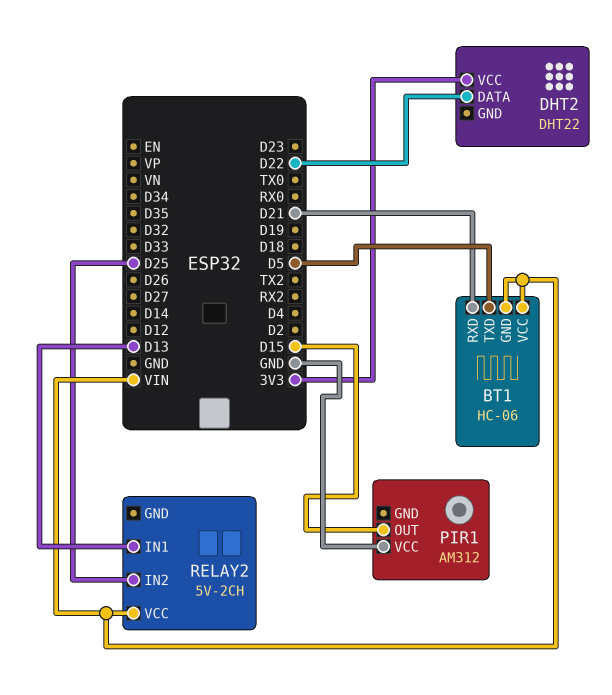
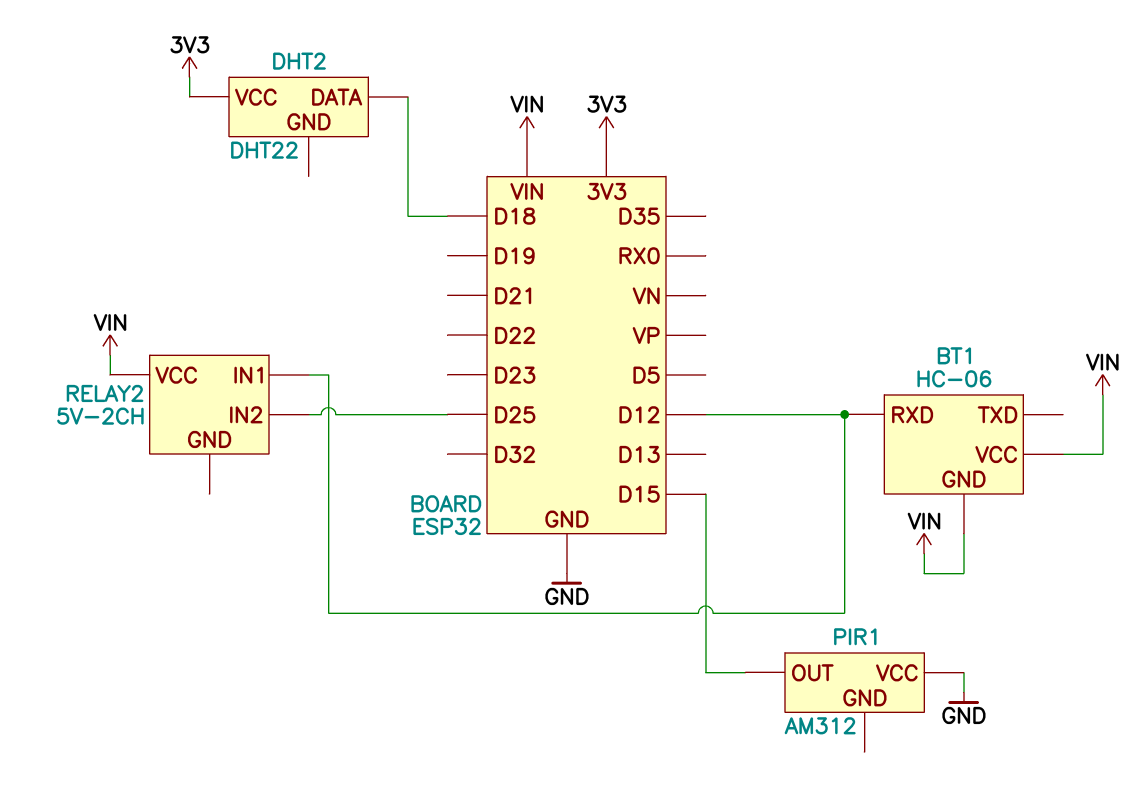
BT1 pin RXD: D21 -> D12
BT1 pin TXD: D5 -> none
DHT2 pin DATA: D22 -> D18
RELAY2 pin IN1: D13 -> D12

